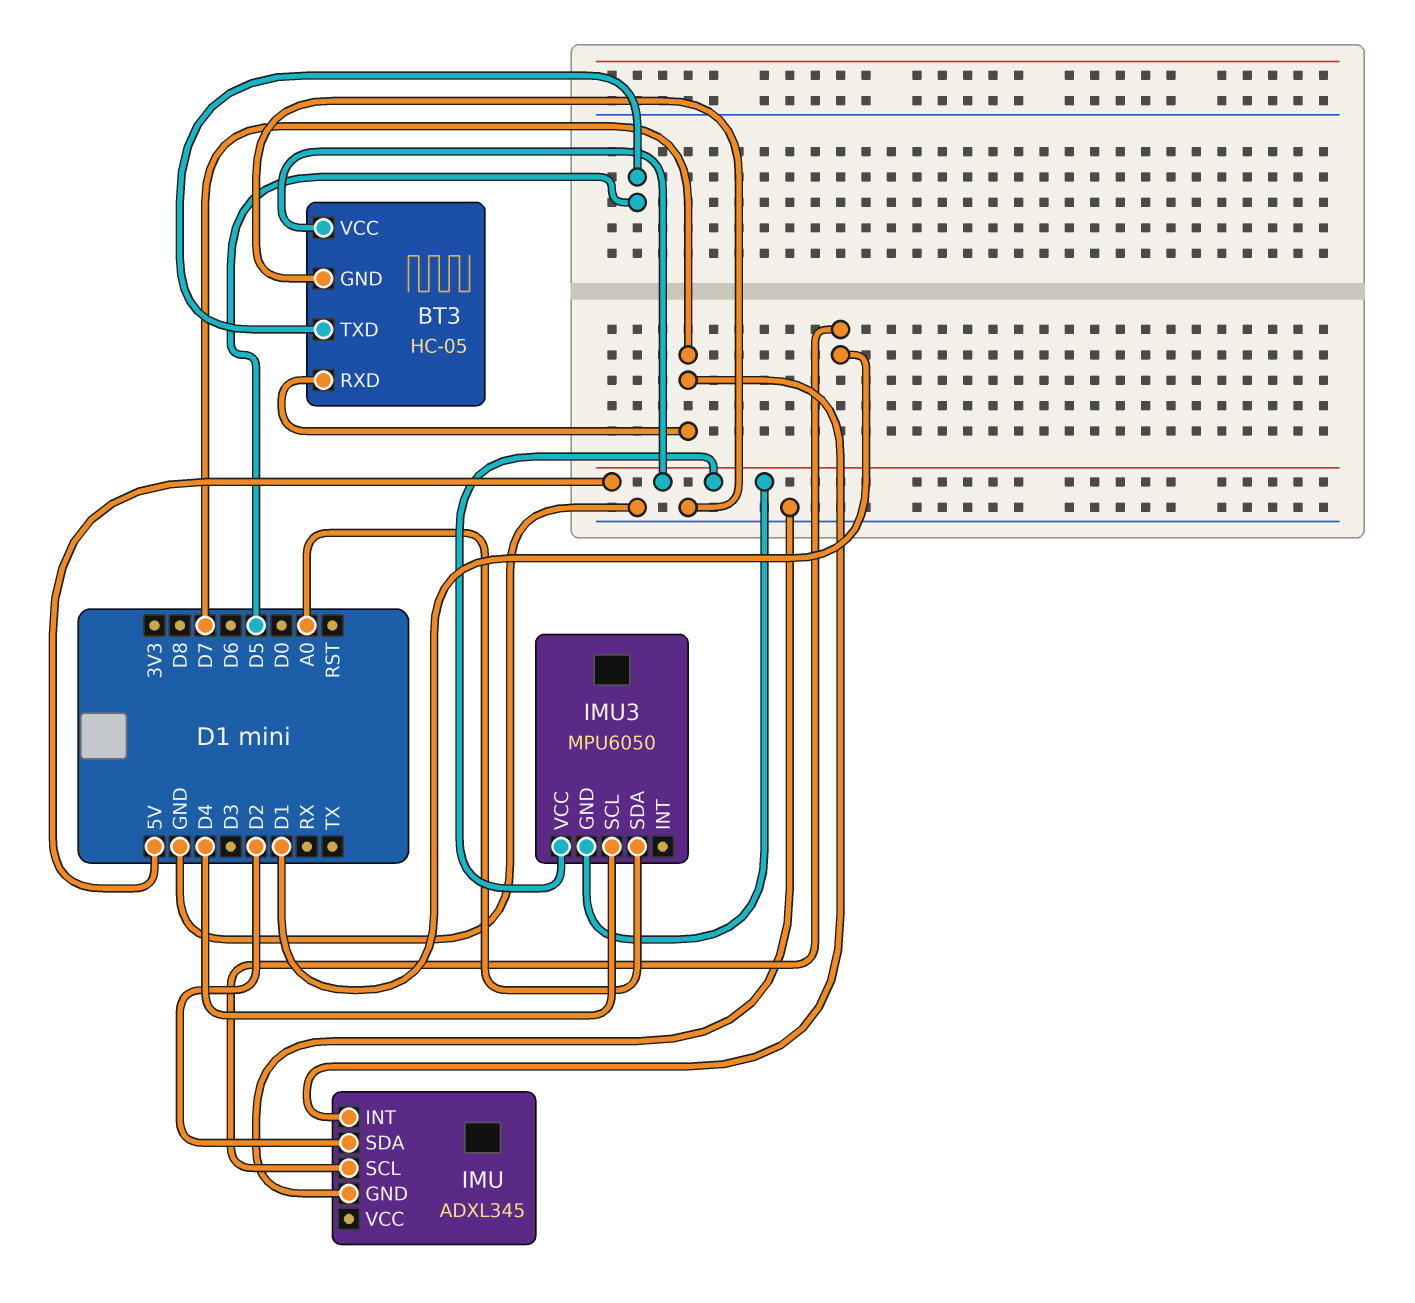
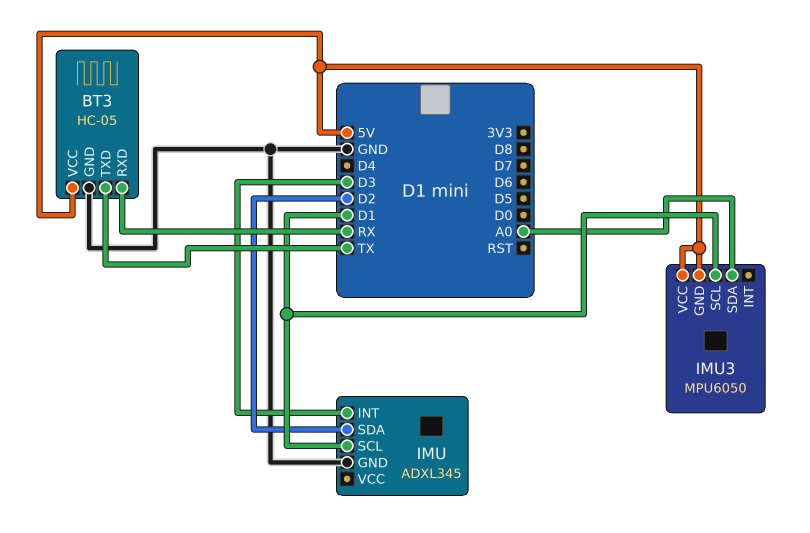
BT3 pin RXD: D7 -> RX
BT3 pin TXD: D5 -> TX
IMU pin INT: D7 -> D3
IMU3 pin SCL: D4 -> D1

